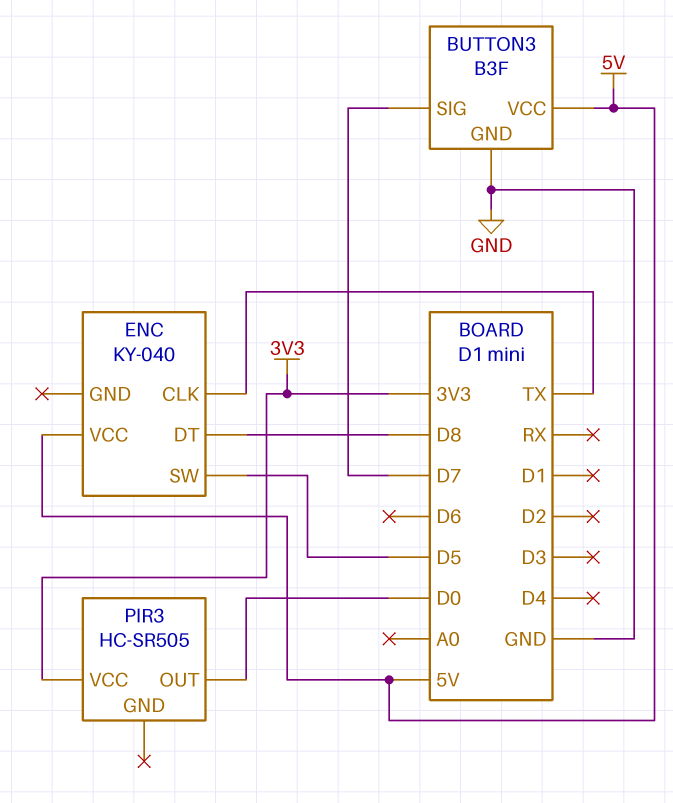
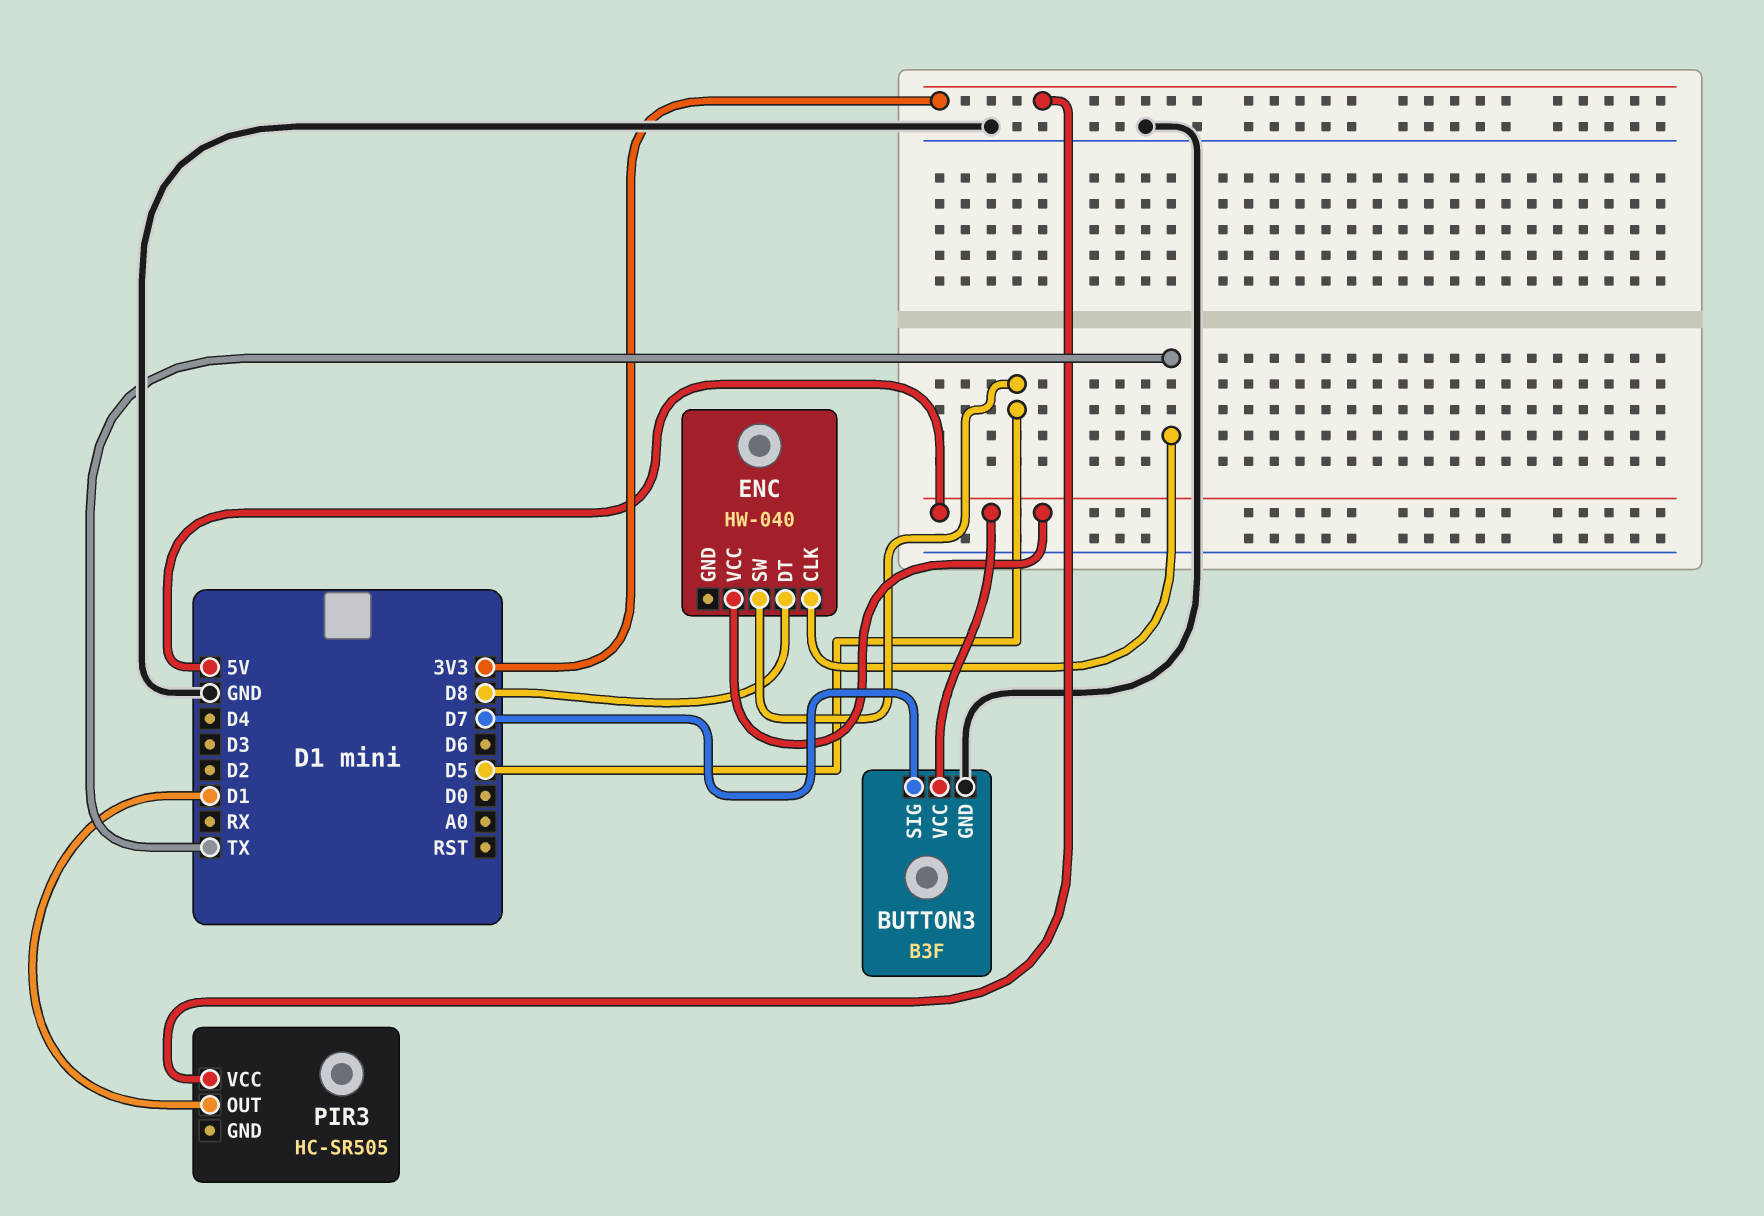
ENC: KY-040 -> HW-040
PIR3 pin OUT: D0 -> D1

